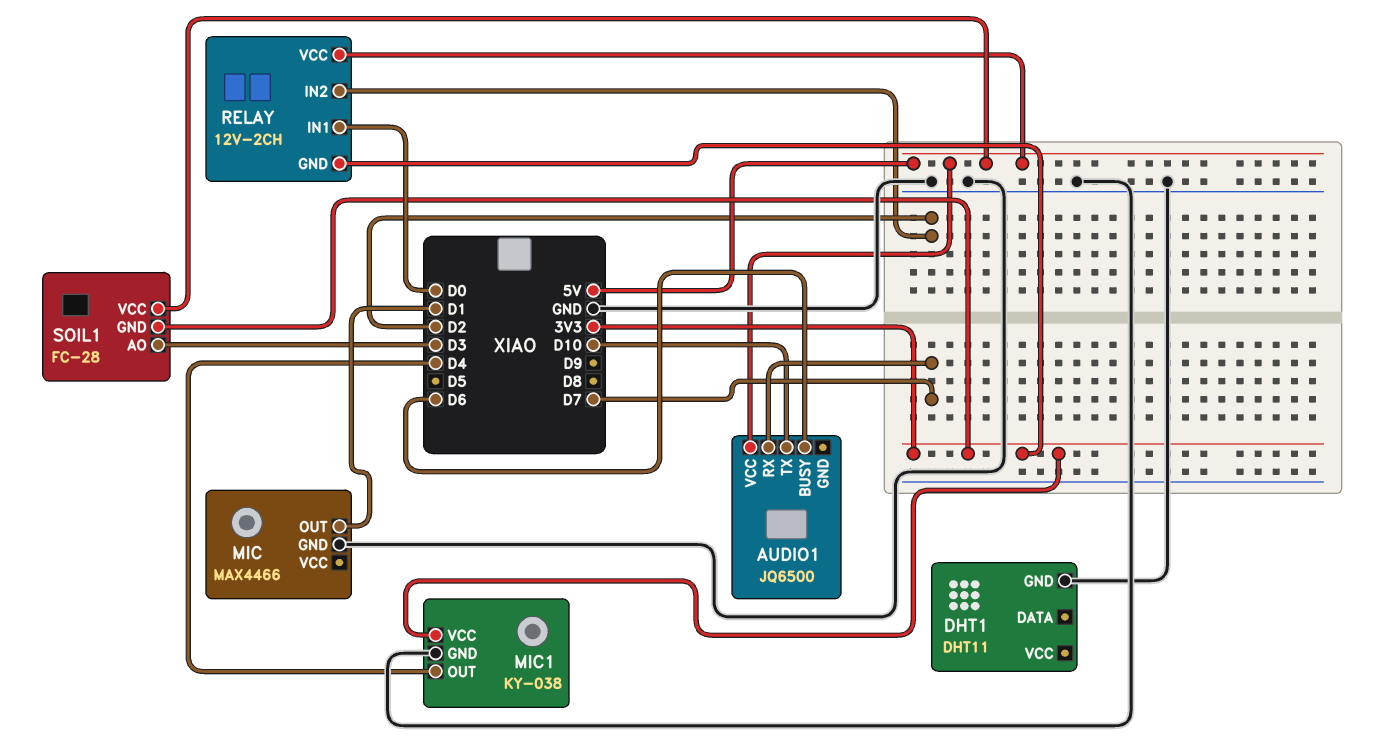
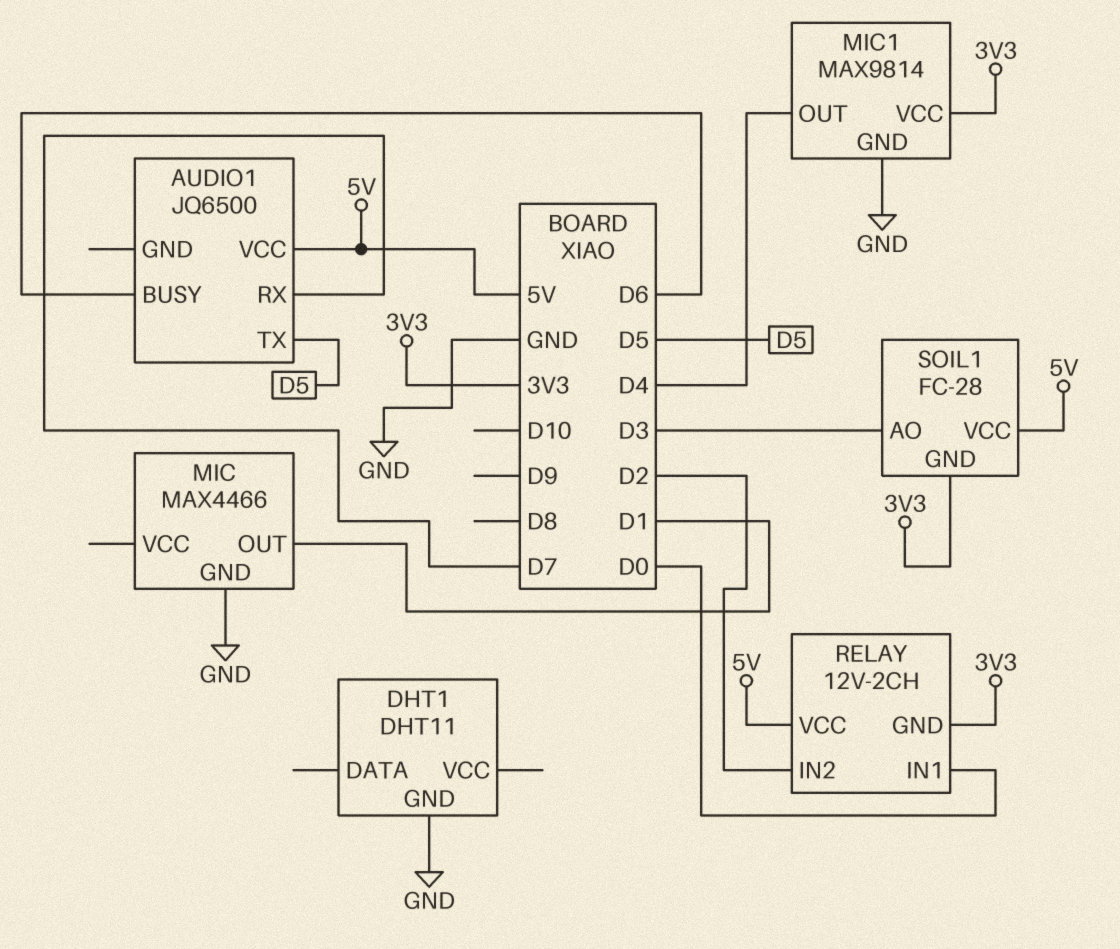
AUDIO1 pin TX: D10 -> D5
MIC1: KY-038 -> MAX9814

